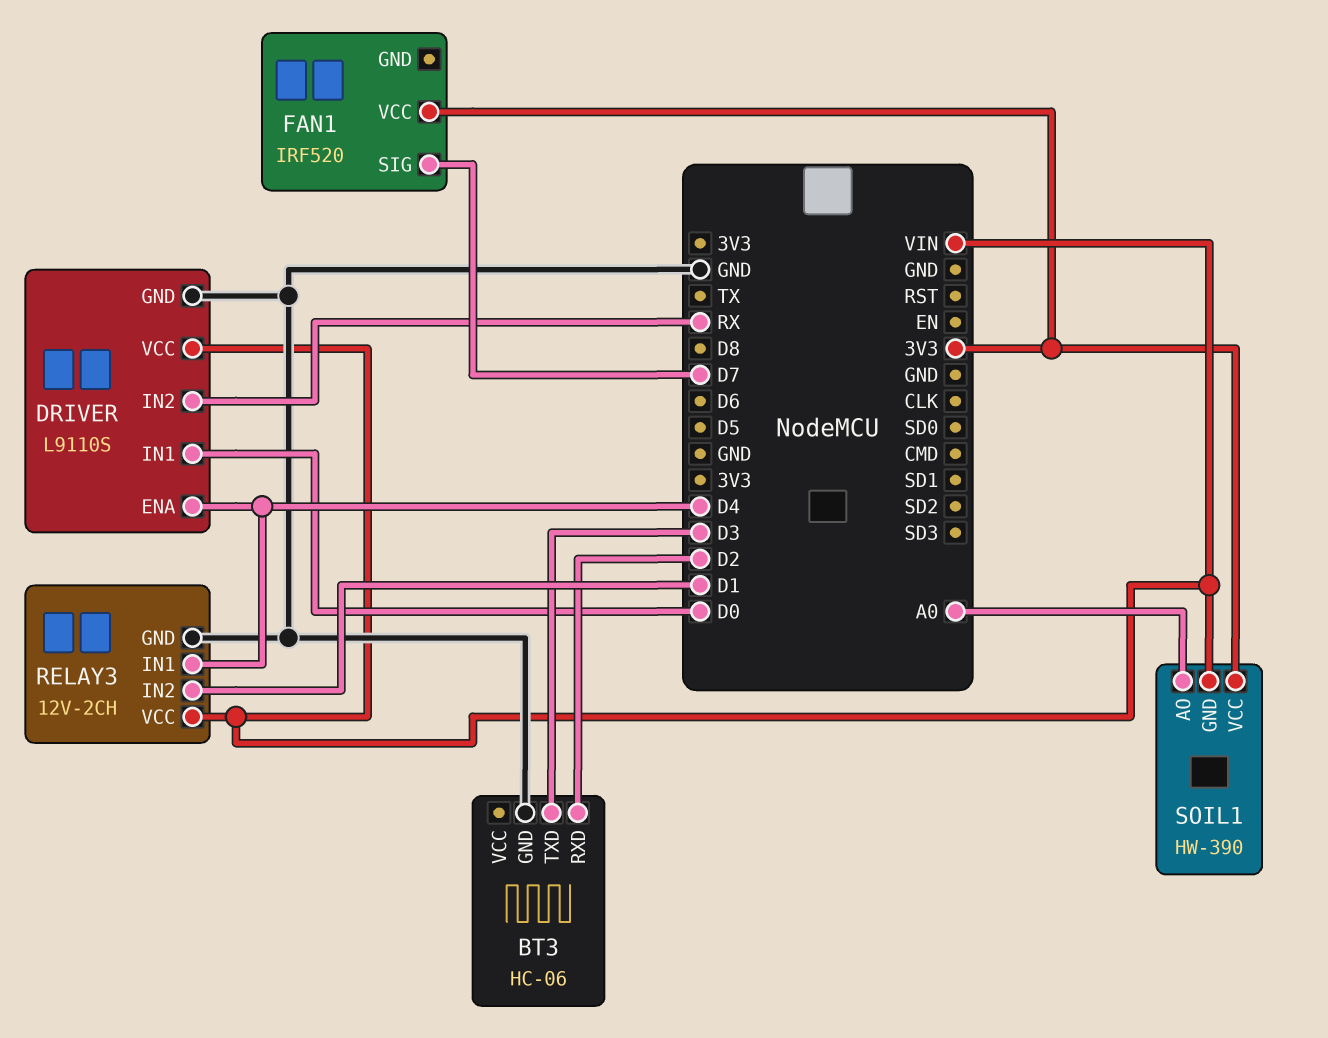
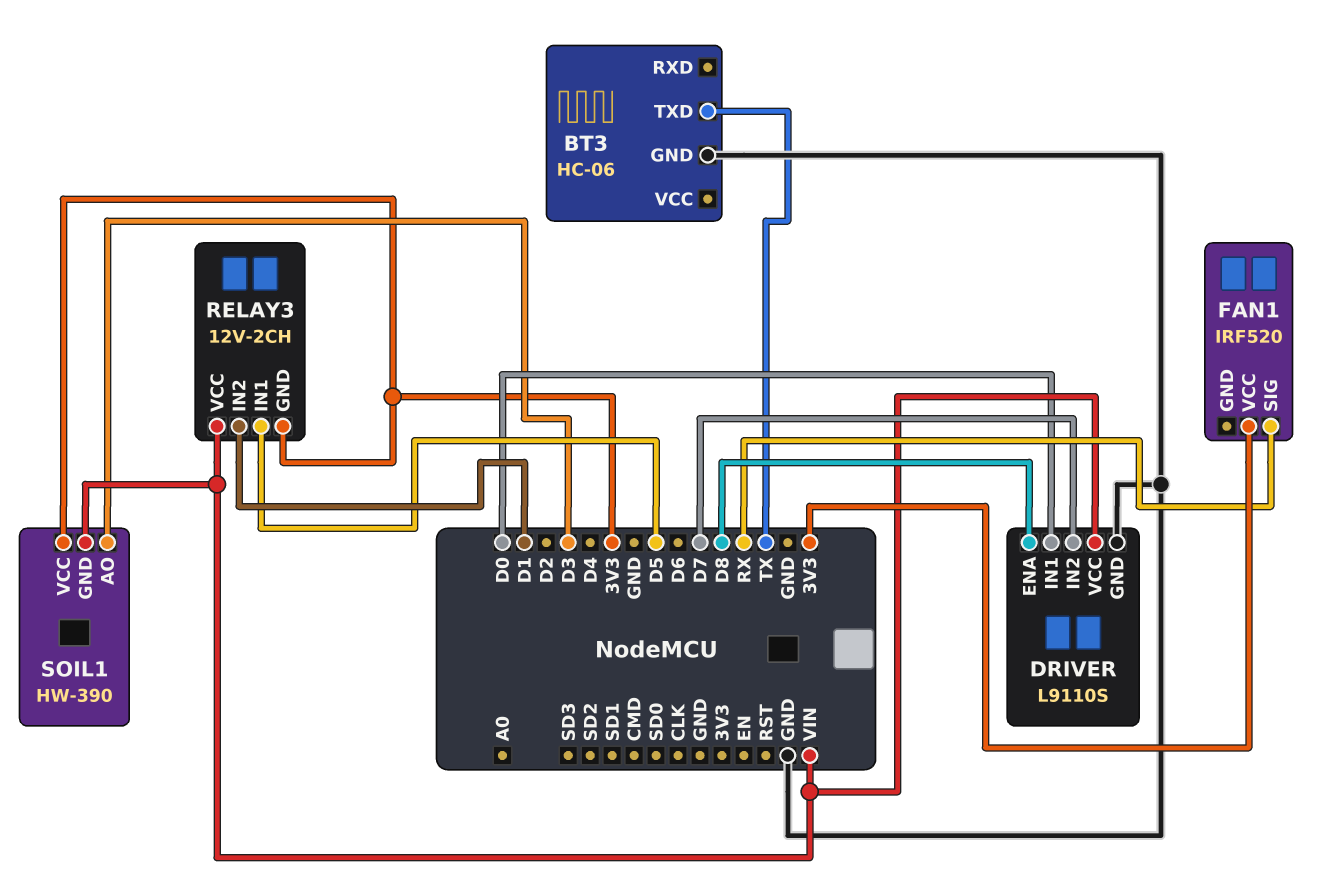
BT3 pin RXD: D2 -> none
BT3 pin TXD: D3 -> TX
DRIVER pin ENA: D4 -> D8
DRIVER pin IN2: RX -> D7
FAN1 pin SIG: D7 -> RX
RELAY3 pin GND: GND -> 3V3
RELAY3 pin IN1: D4 -> D5
SOIL1 pin AO: A0 -> D3

